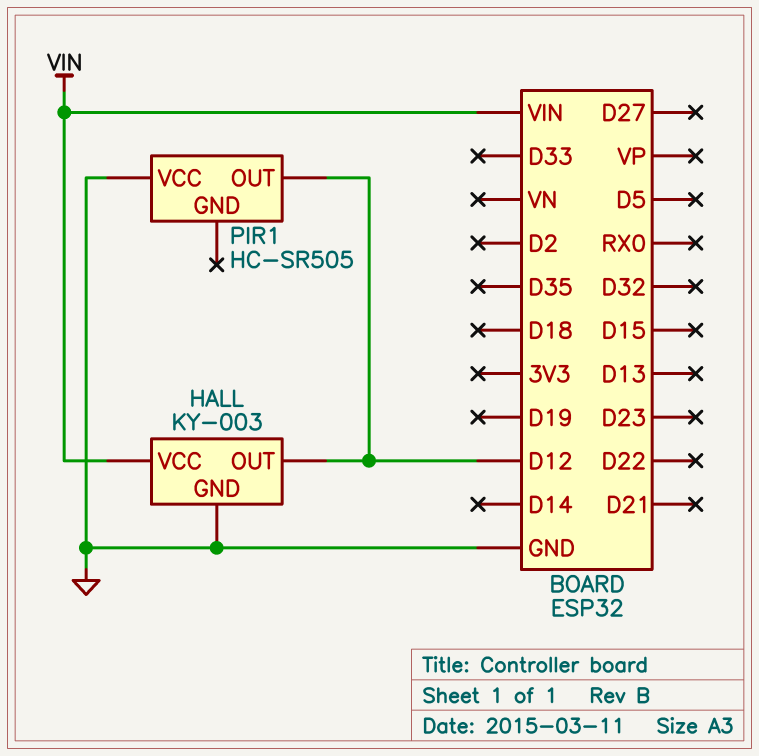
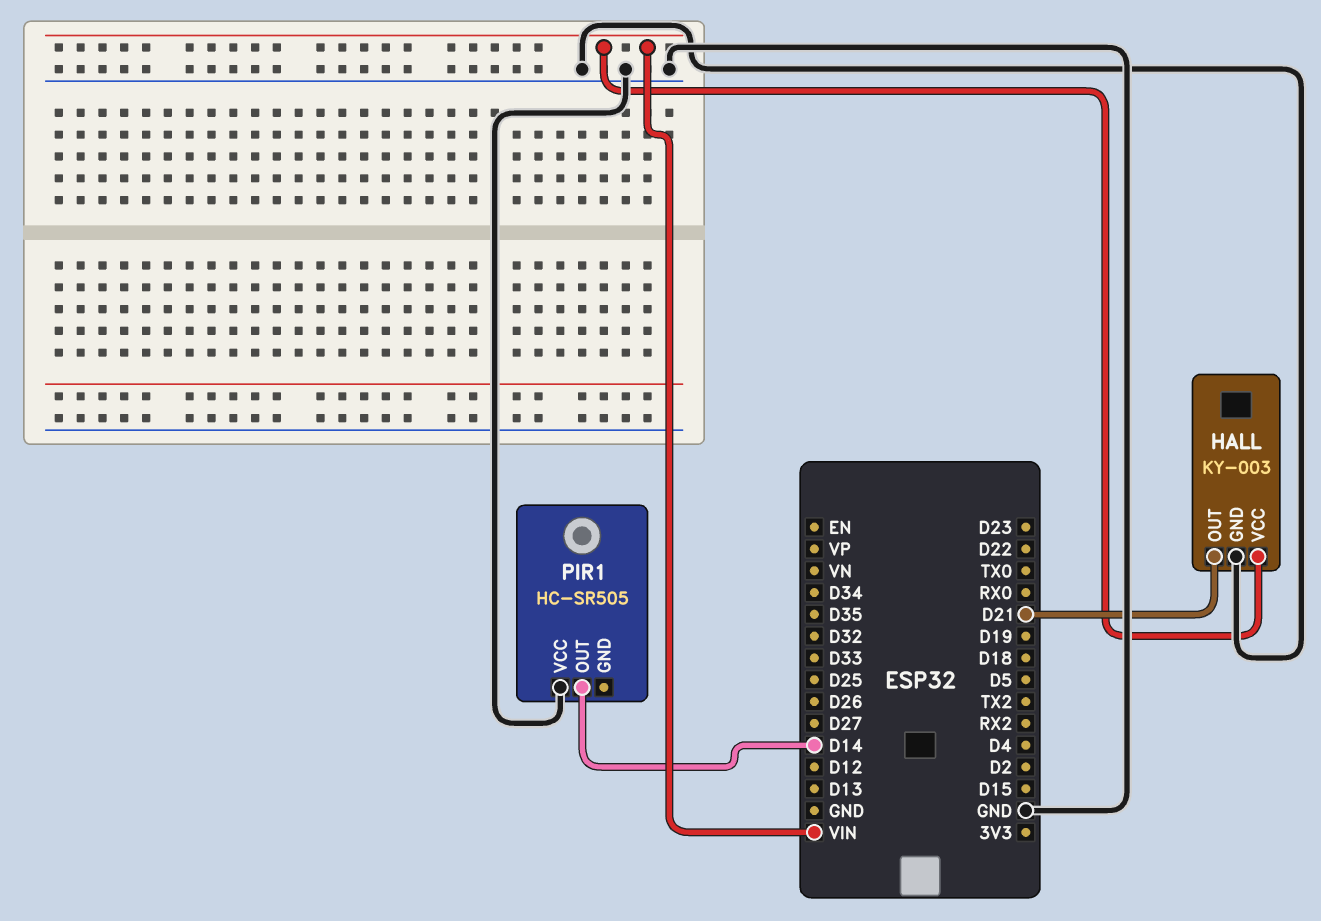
HALL pin OUT: D12 -> D21
PIR1 pin OUT: D12 -> D14

